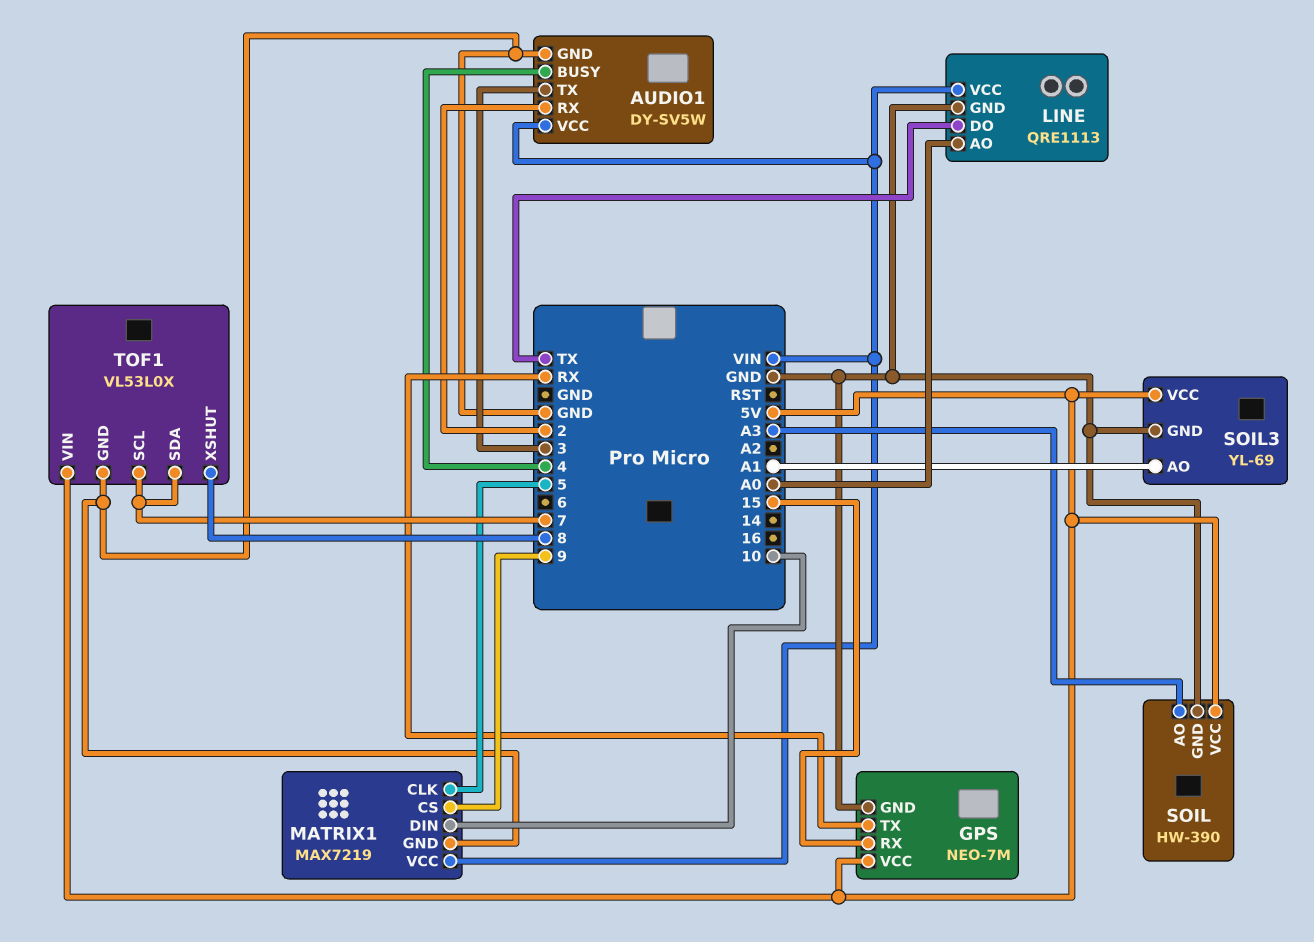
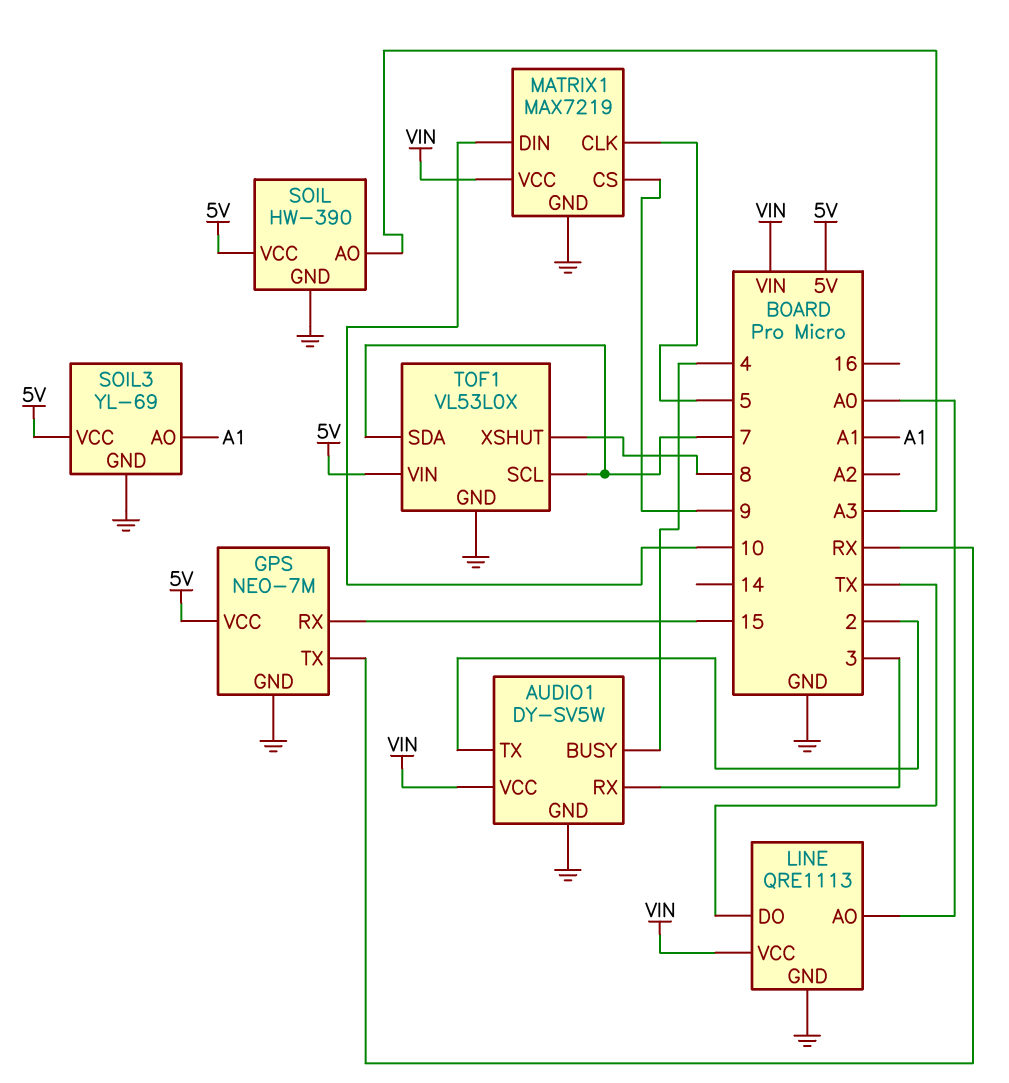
AUDIO1 pin RX: 2 -> 3
AUDIO1 pin TX: 3 -> 2

